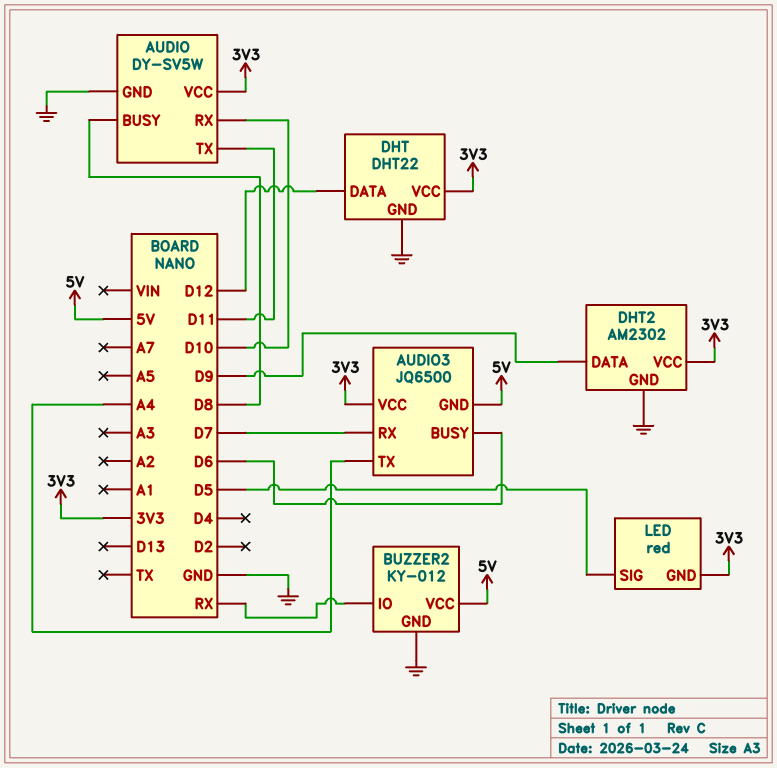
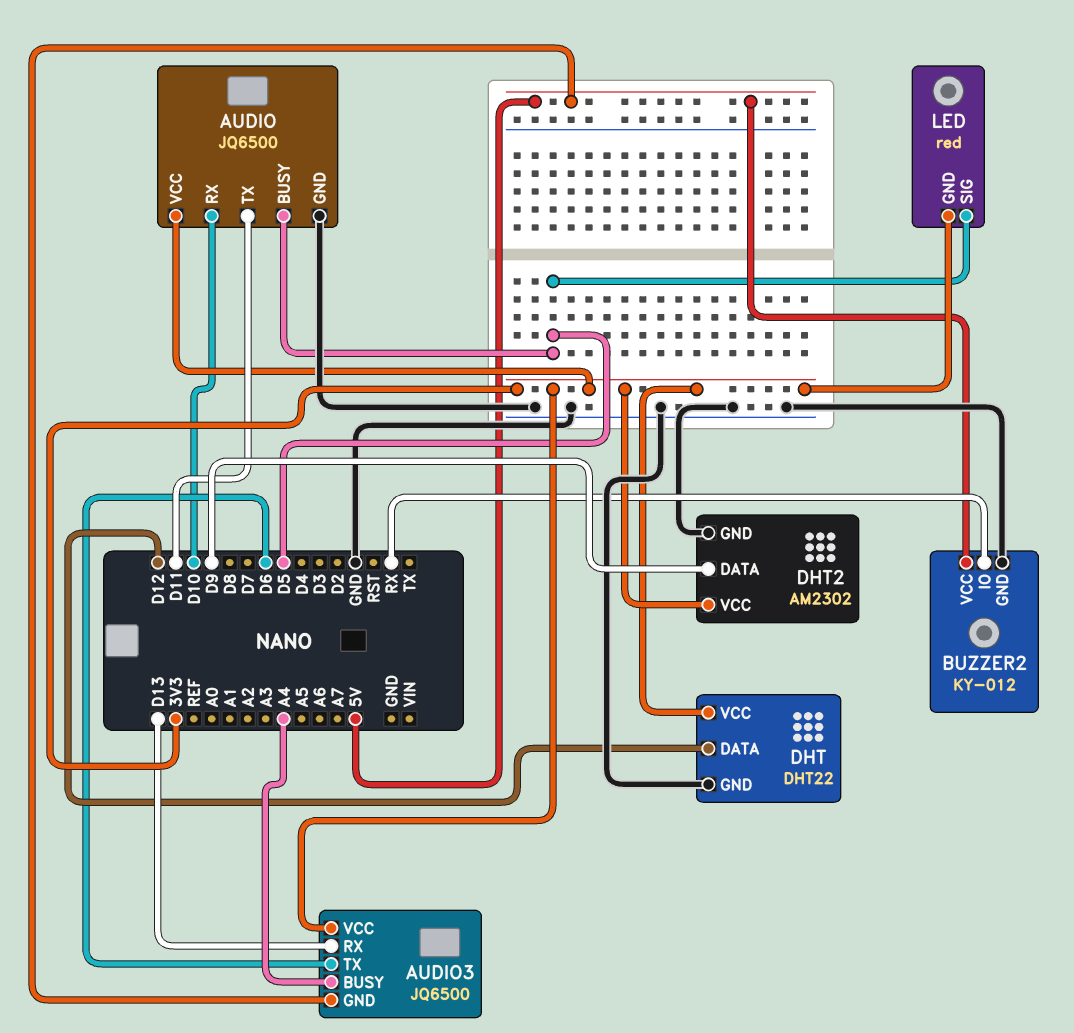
AUDIO: DY-SV5W -> JQ6500
AUDIO pin BUSY: D8 -> D5
AUDIO3 pin BUSY: D6 -> A4
AUDIO3 pin RX: D7 -> D13
AUDIO3 pin TX: A4 -> D6

